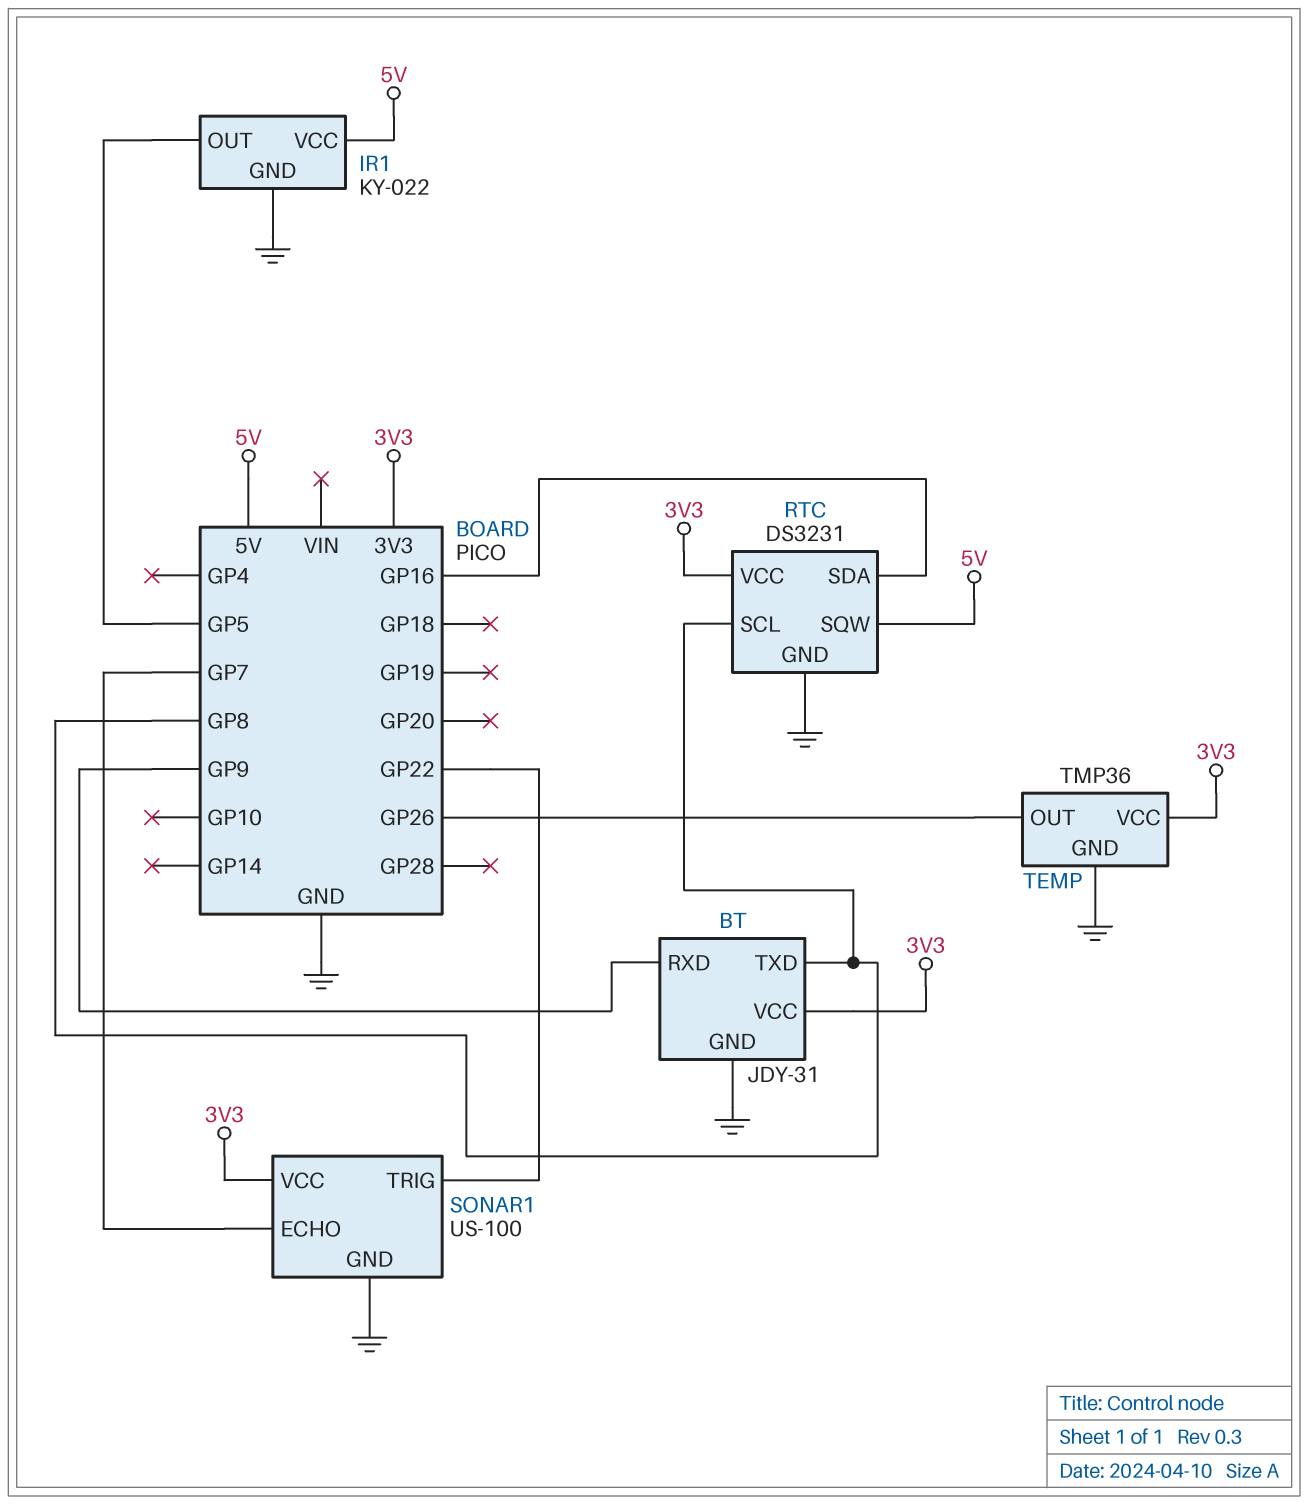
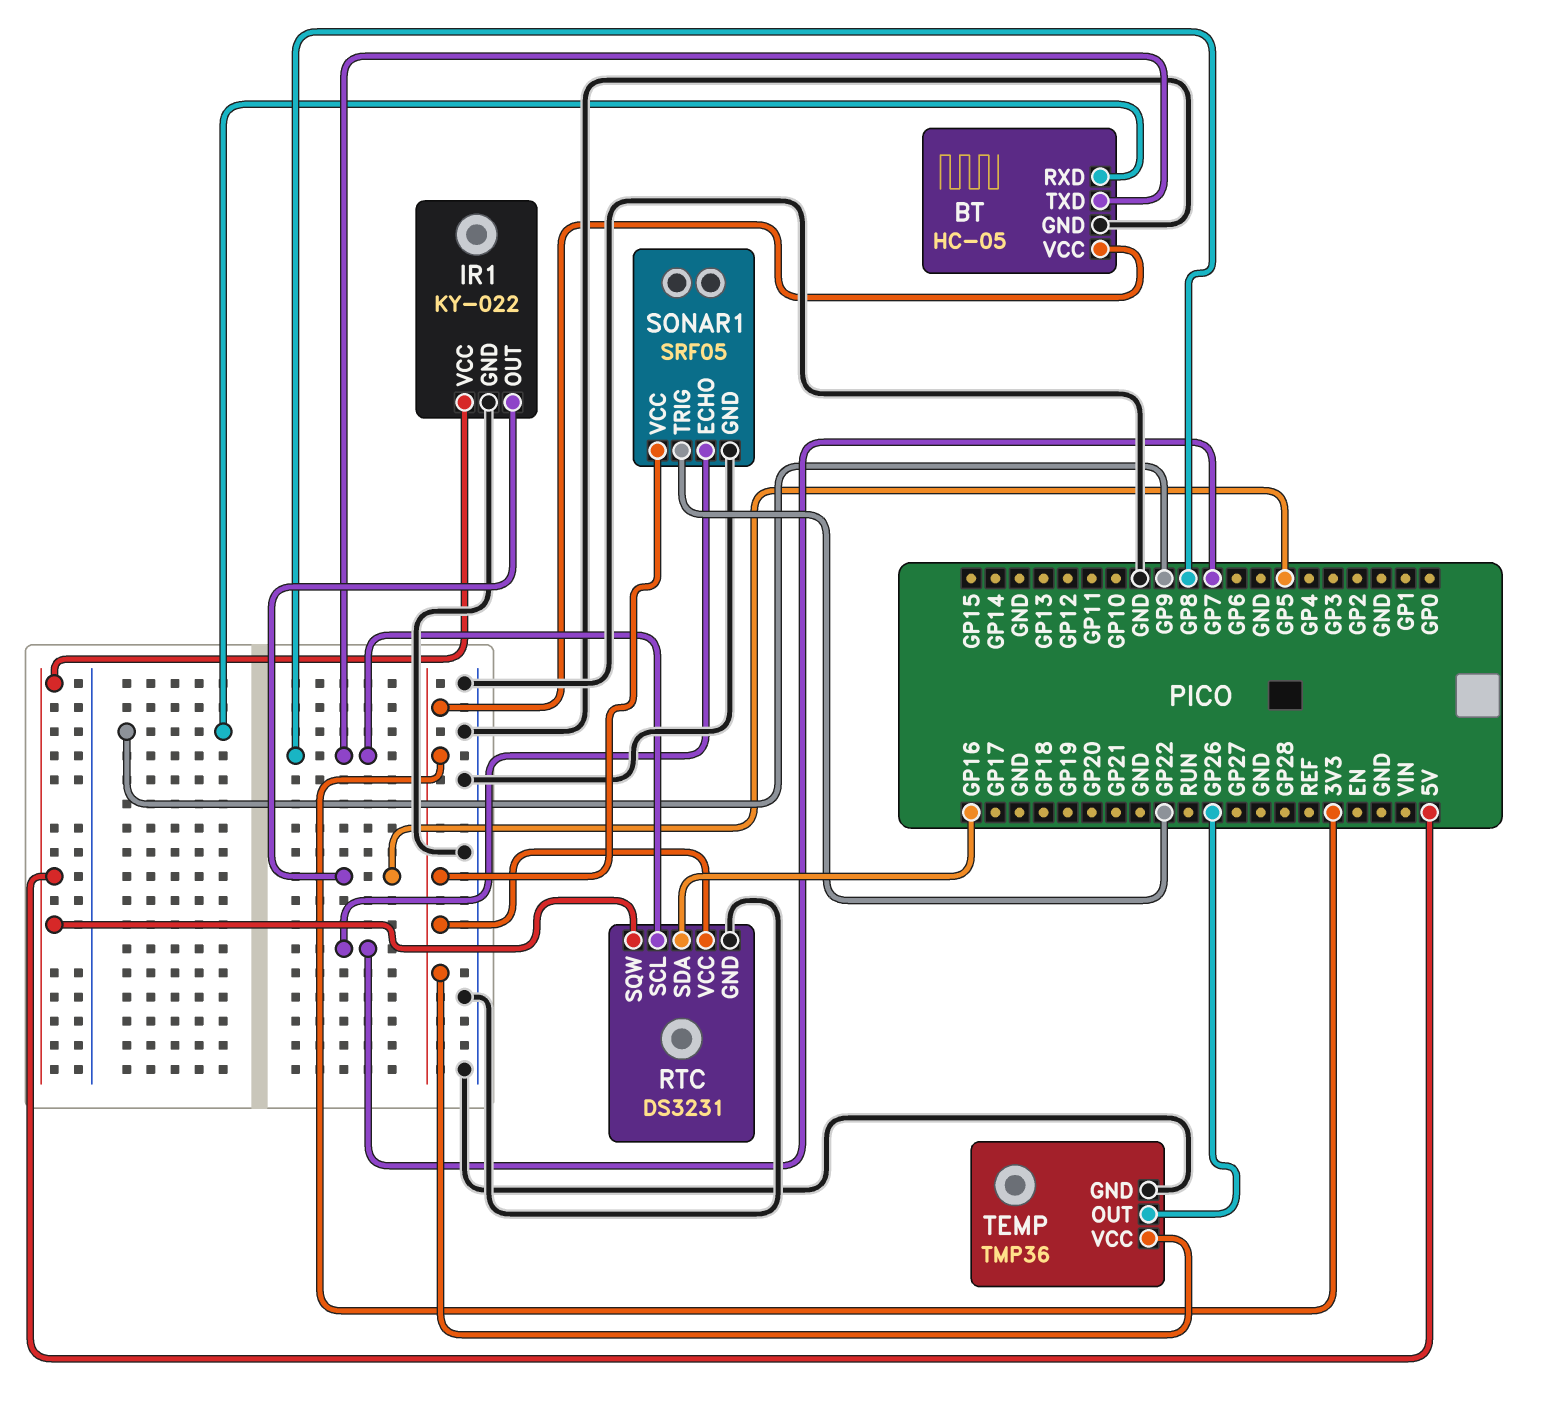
BT: JDY-31 -> HC-05
SONAR1: US-100 -> SRF05

